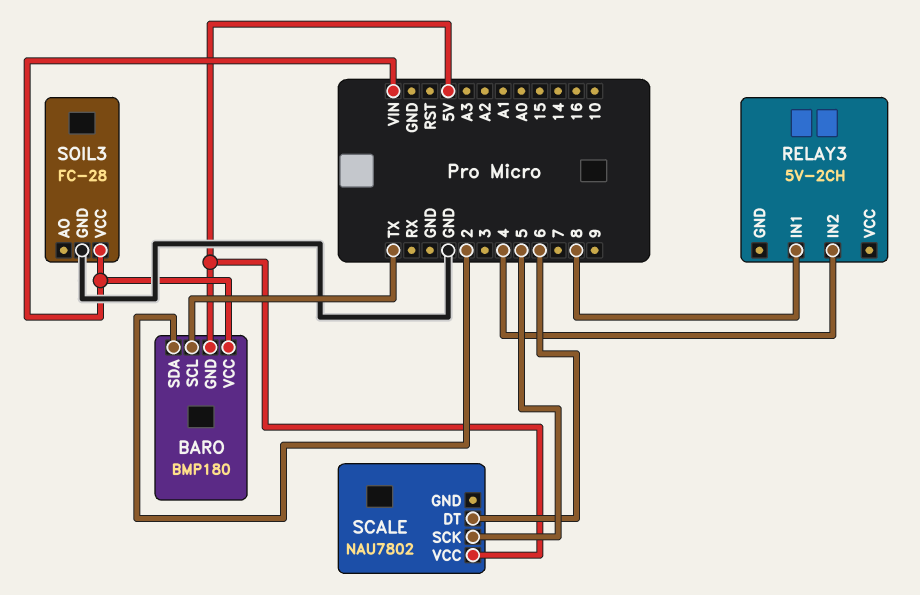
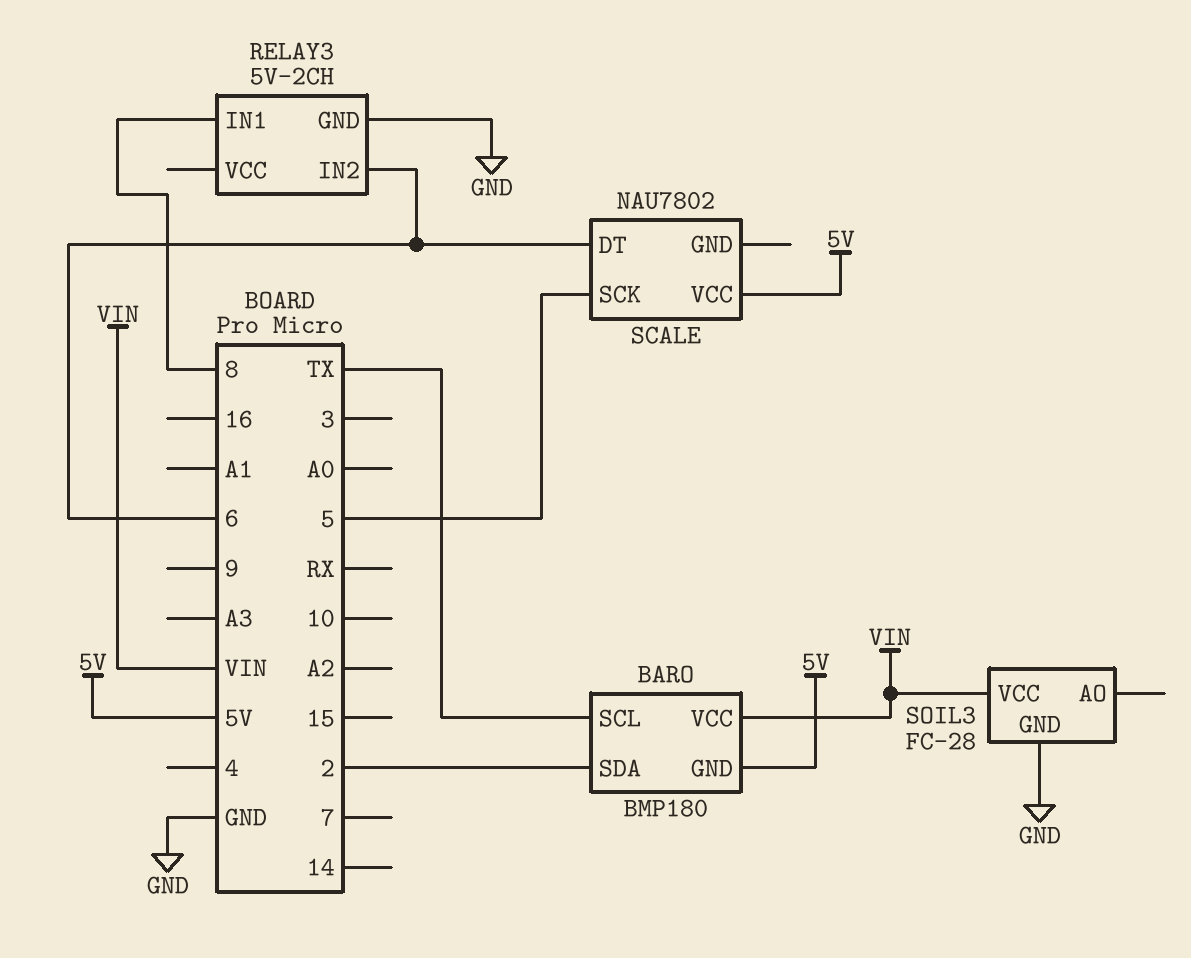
RELAY3 pin GND: none -> GND
RELAY3 pin IN2: 4 -> 6

